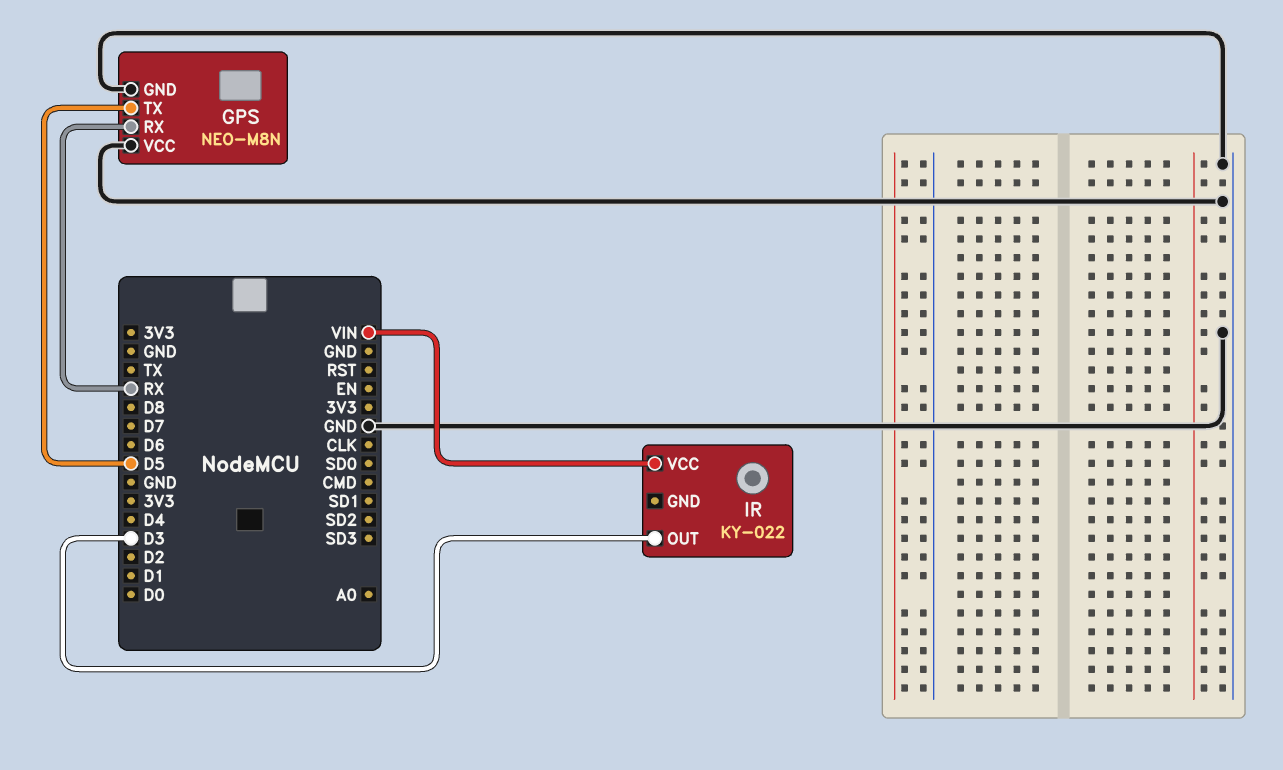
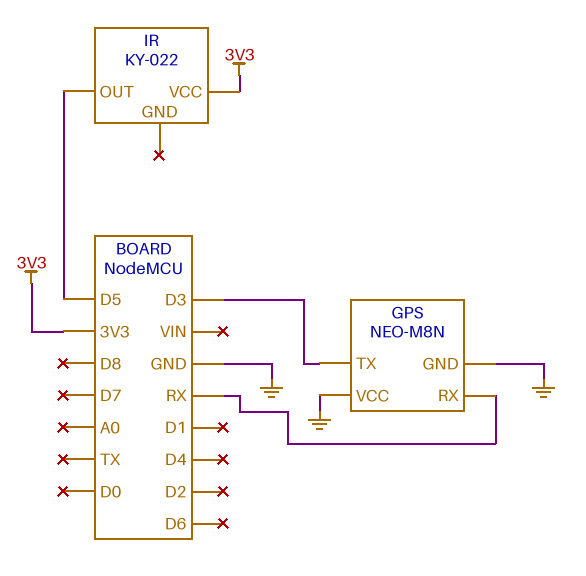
GPS pin TX: D5 -> D3
IR pin OUT: D3 -> D5
IR pin VCC: VIN -> 3V3

